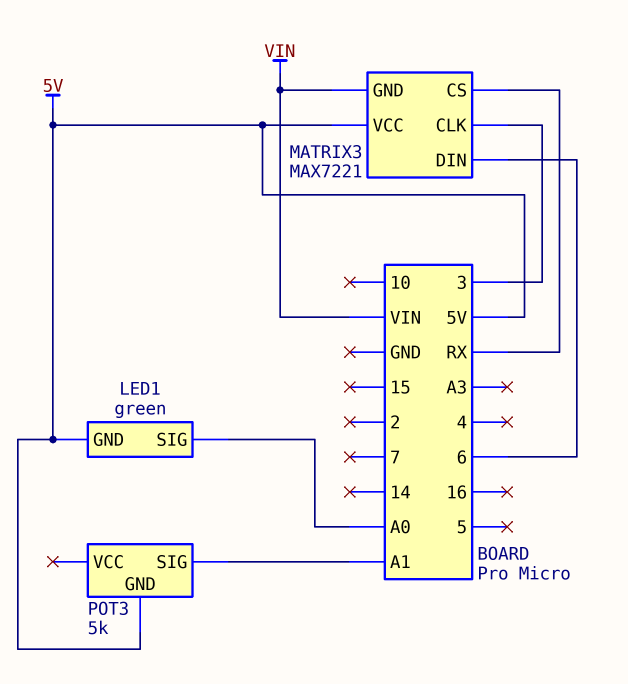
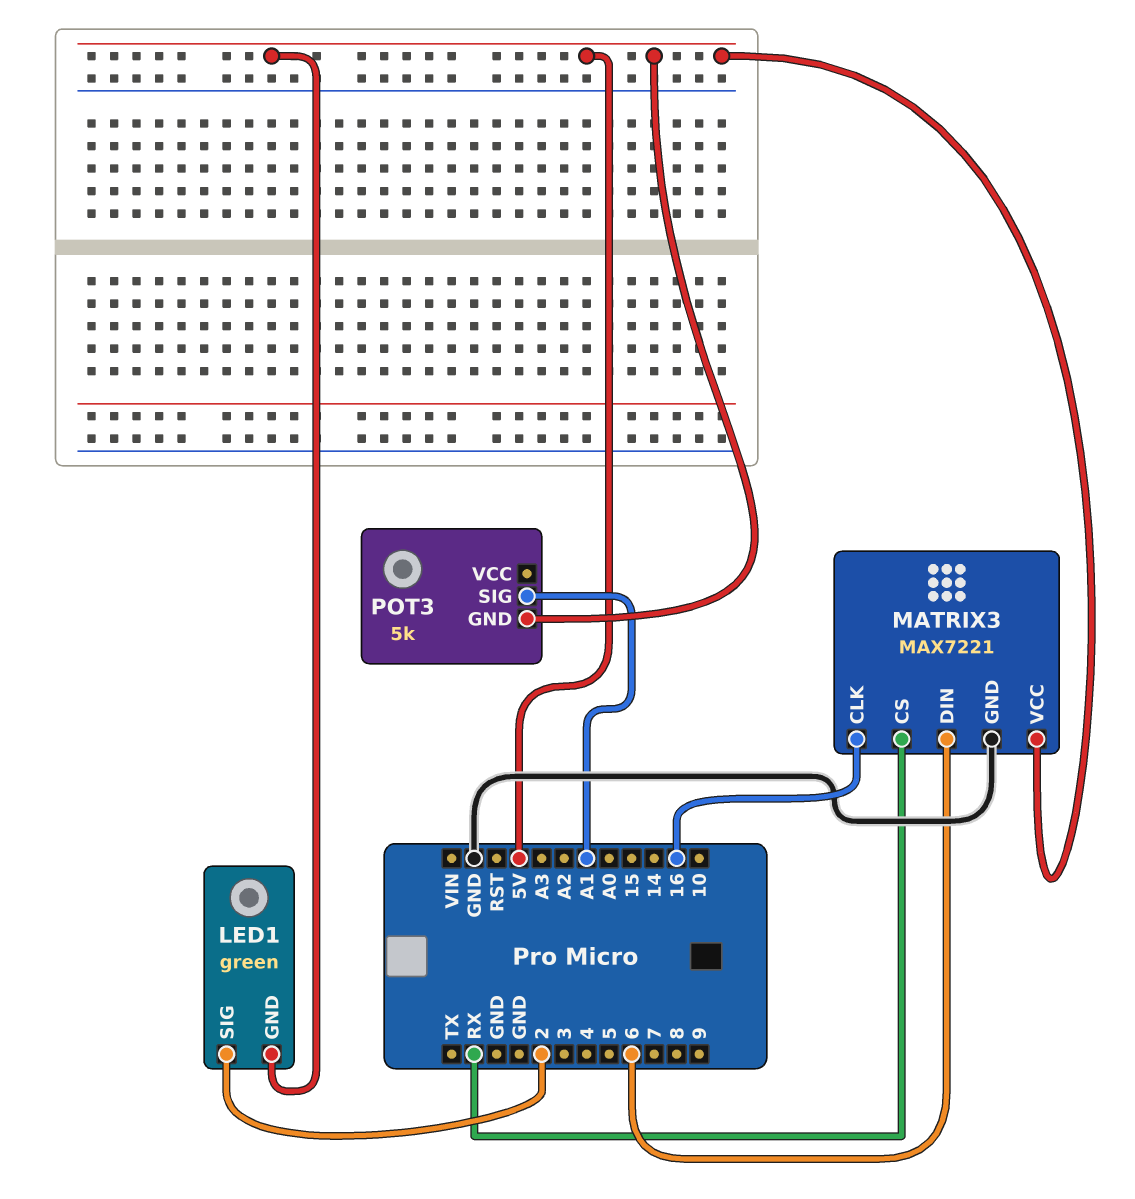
LED1 pin SIG: A0 -> 2
MATRIX3 pin CLK: 3 -> 16
MATRIX3 pin GND: VIN -> GND

